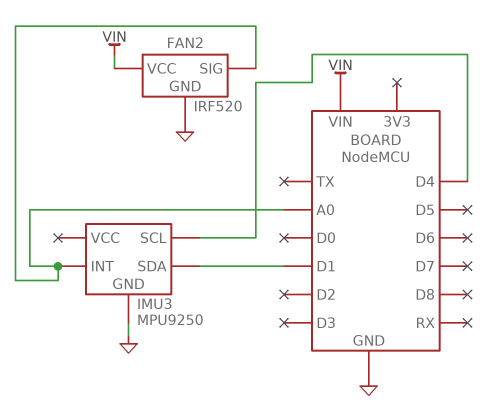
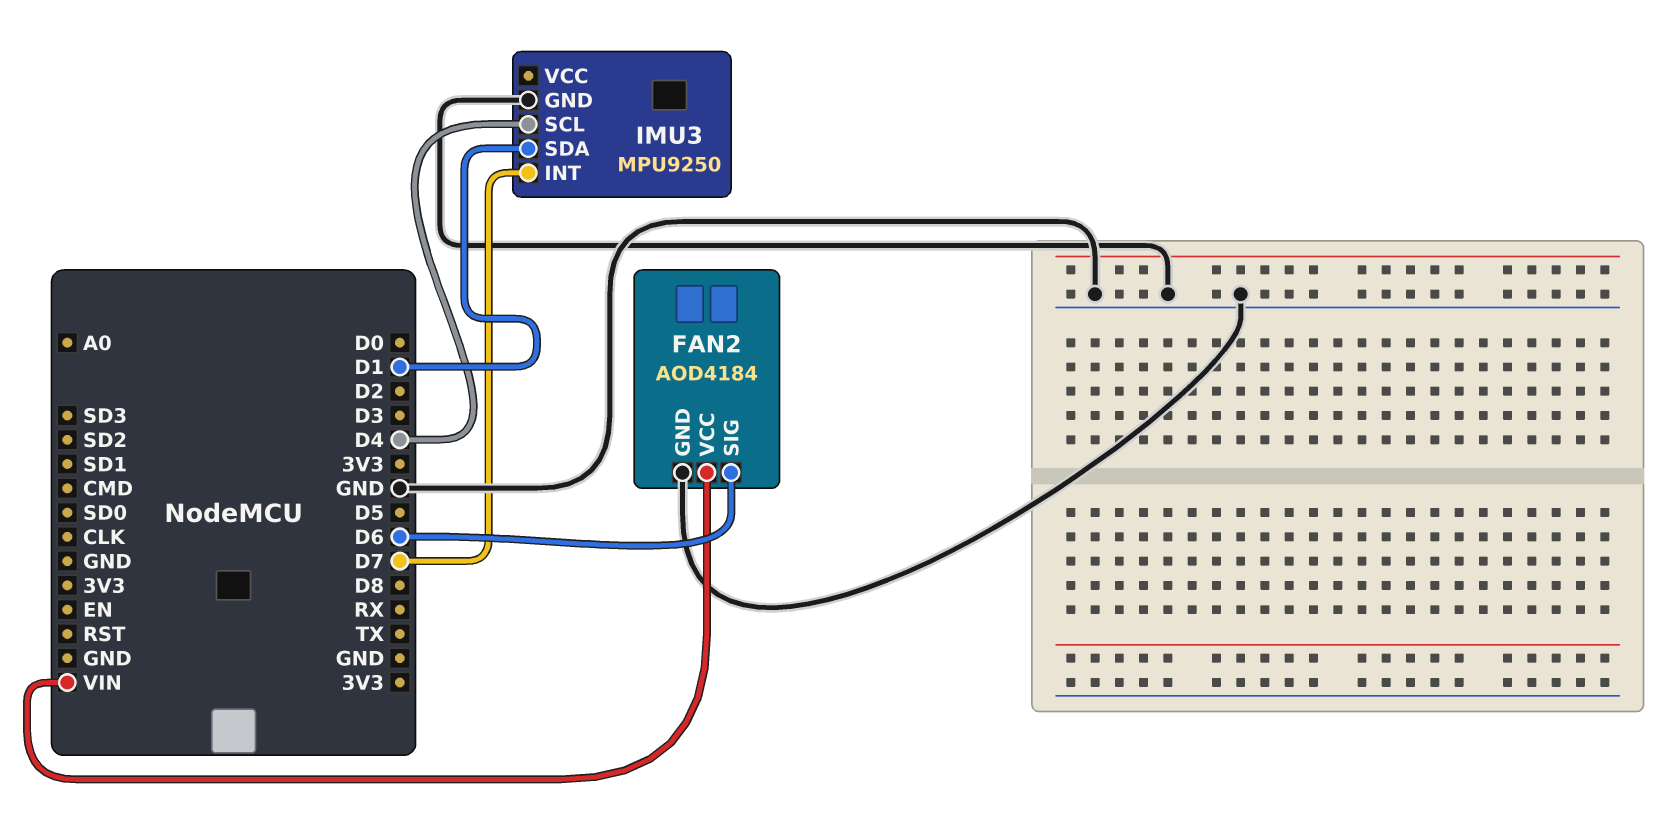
FAN2: IRF520 -> AOD4184
FAN2 pin SIG: A0 -> D6
IMU3 pin INT: A0 -> D7

